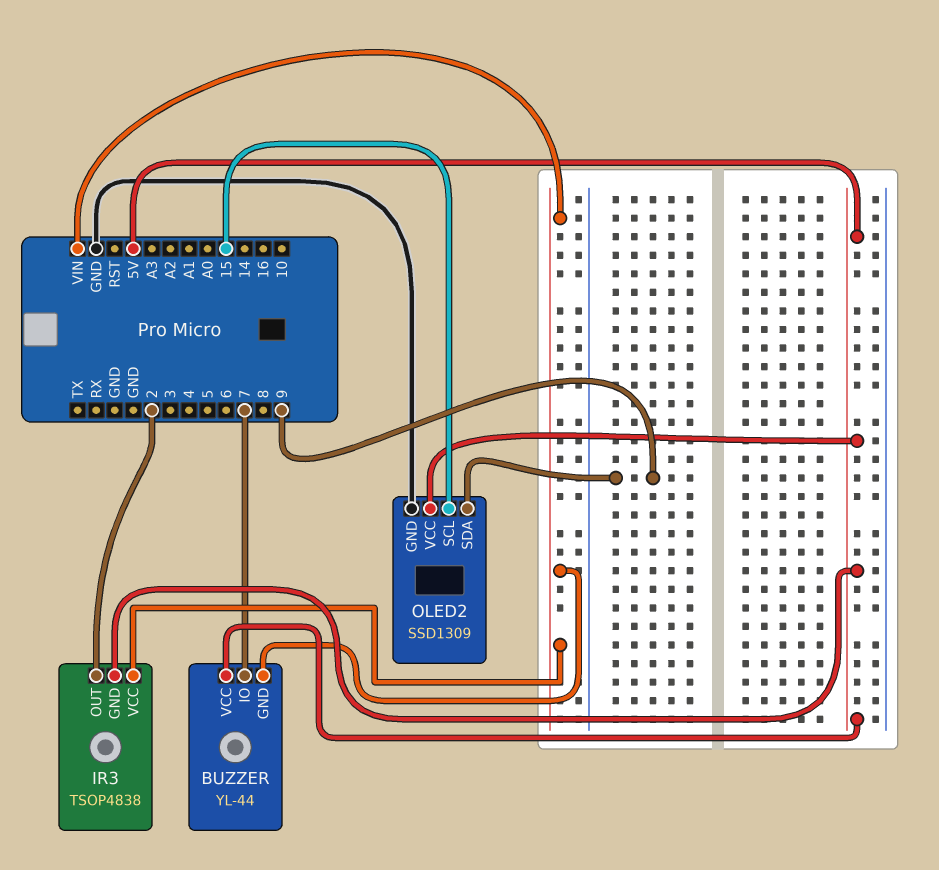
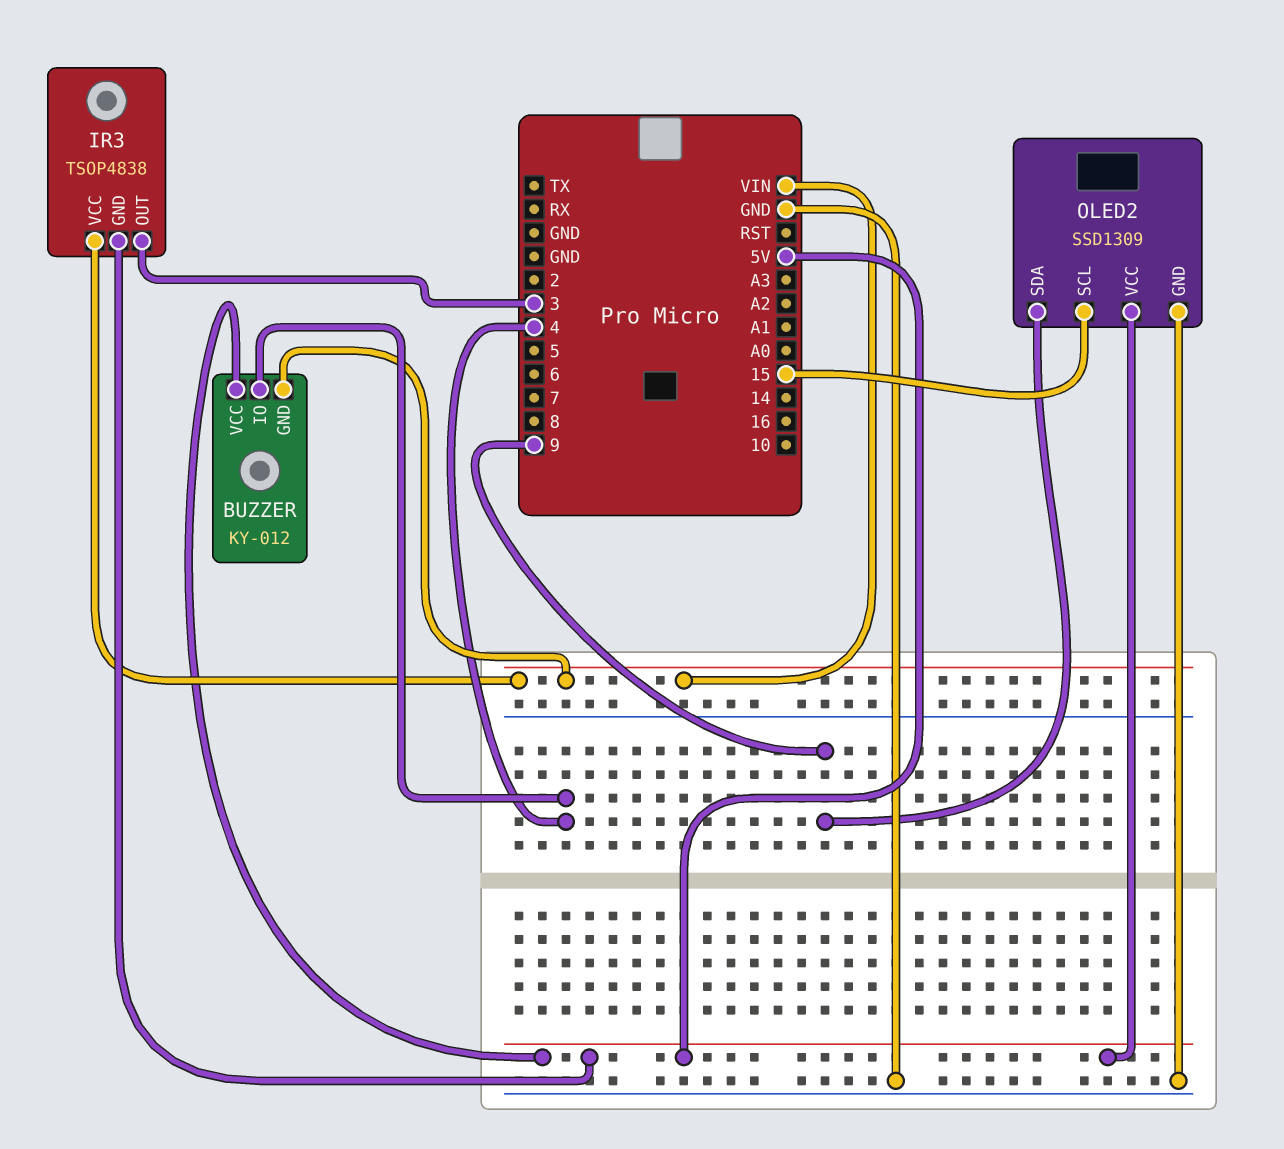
BUZZER: YL-44 -> KY-012
BUZZER pin IO: 7 -> 4
IR3 pin OUT: 2 -> 3

